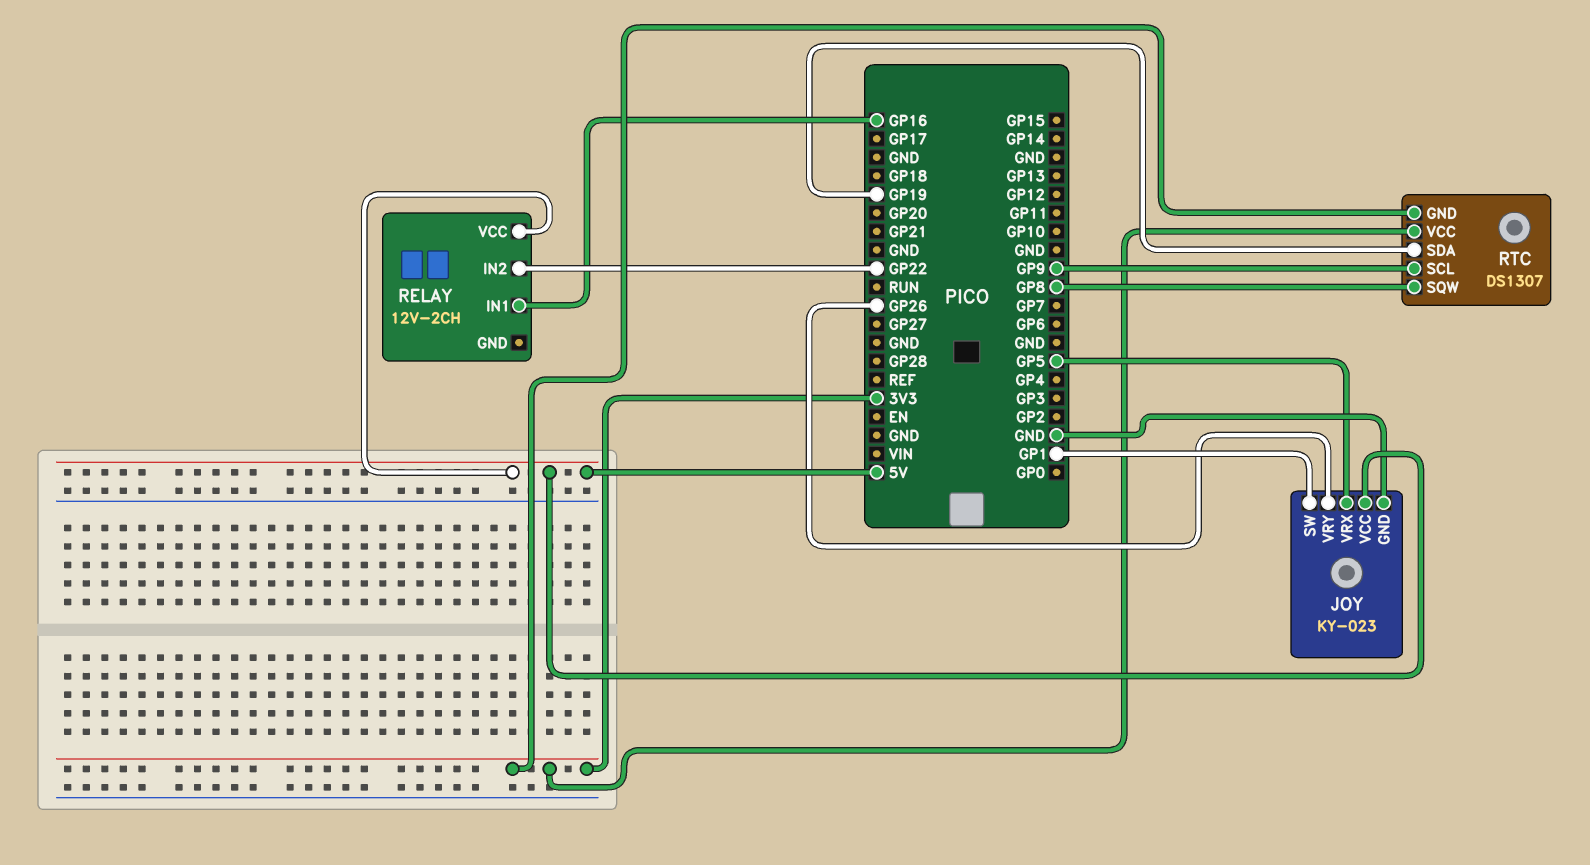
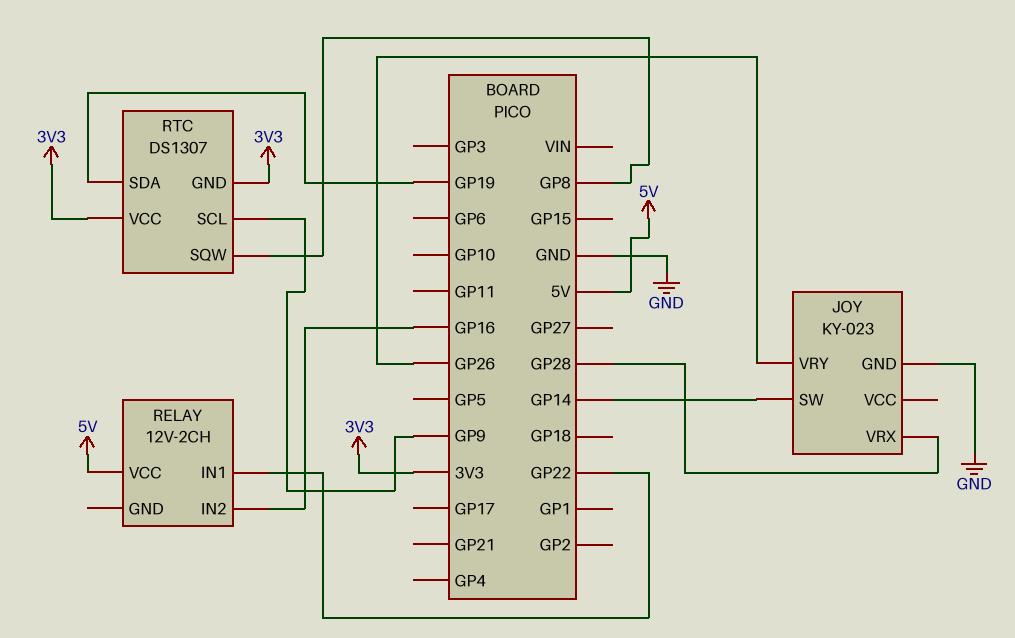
JOY pin SW: GP1 -> GP14
JOY pin VCC: 5V -> none
JOY pin VRX: GP5 -> GP28
RELAY pin IN1: GP16 -> GP22
RELAY pin IN2: GP22 -> GP16

